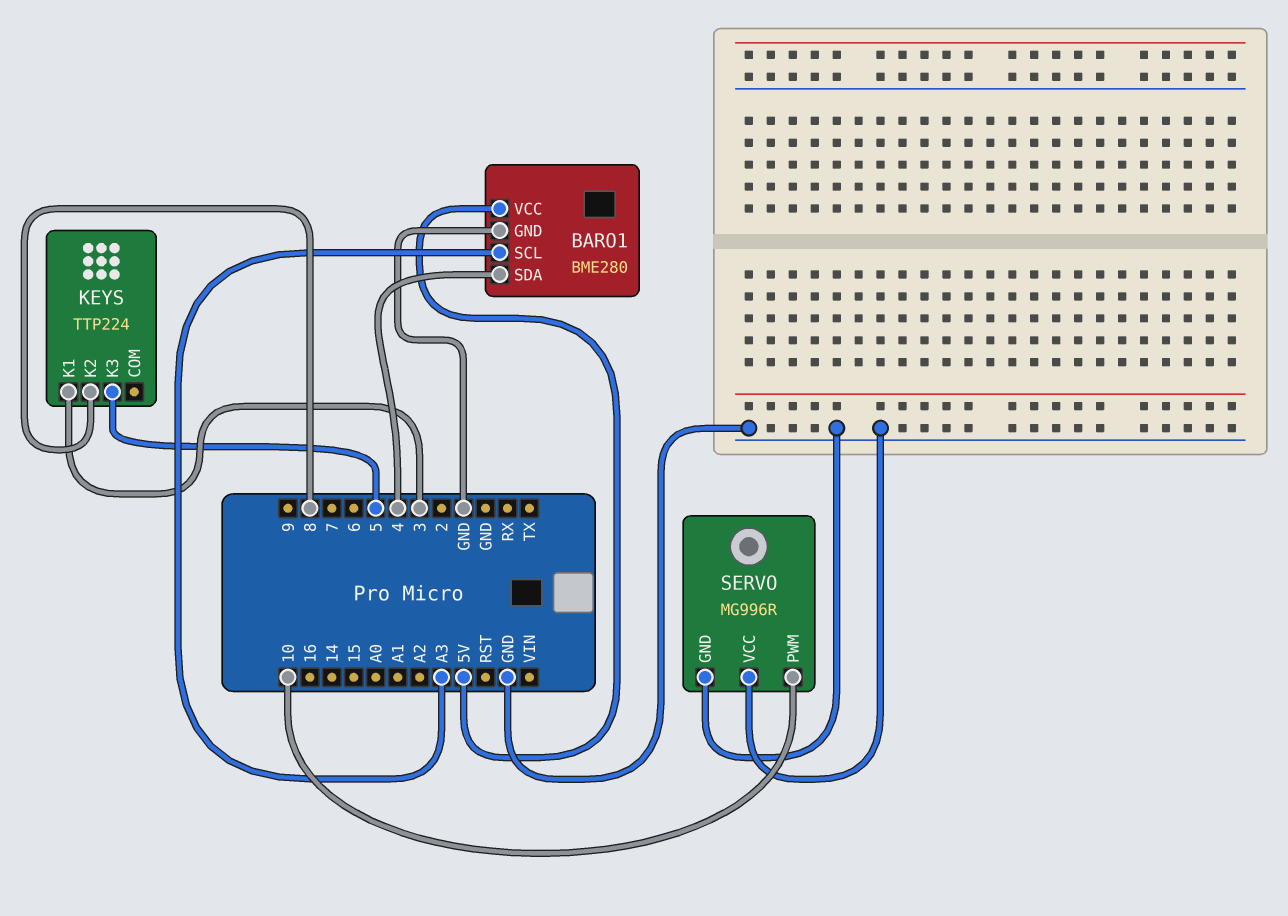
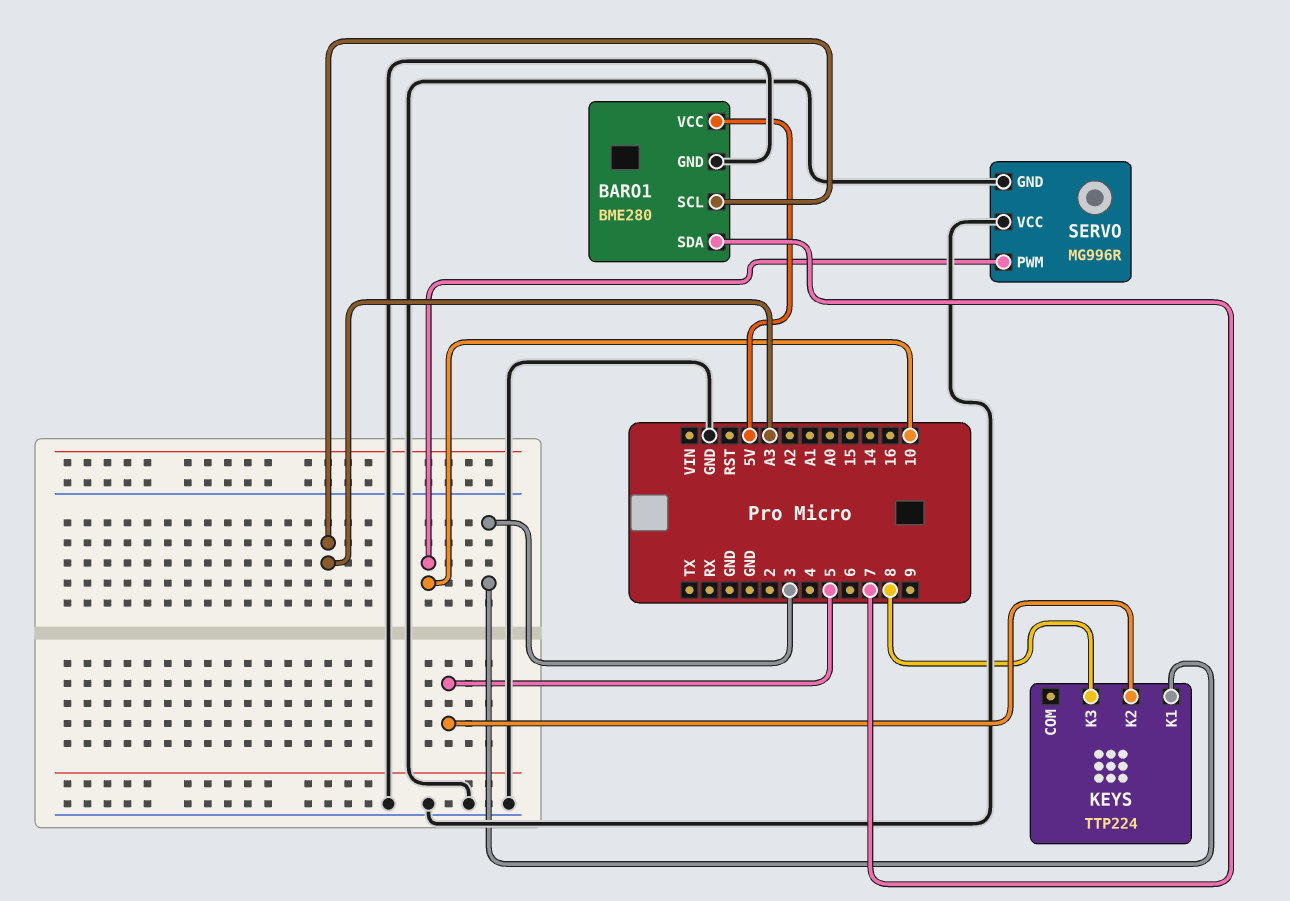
BARO1 pin SDA: 4 -> 7
KEYS pin K2: 8 -> 5
KEYS pin K3: 5 -> 8

